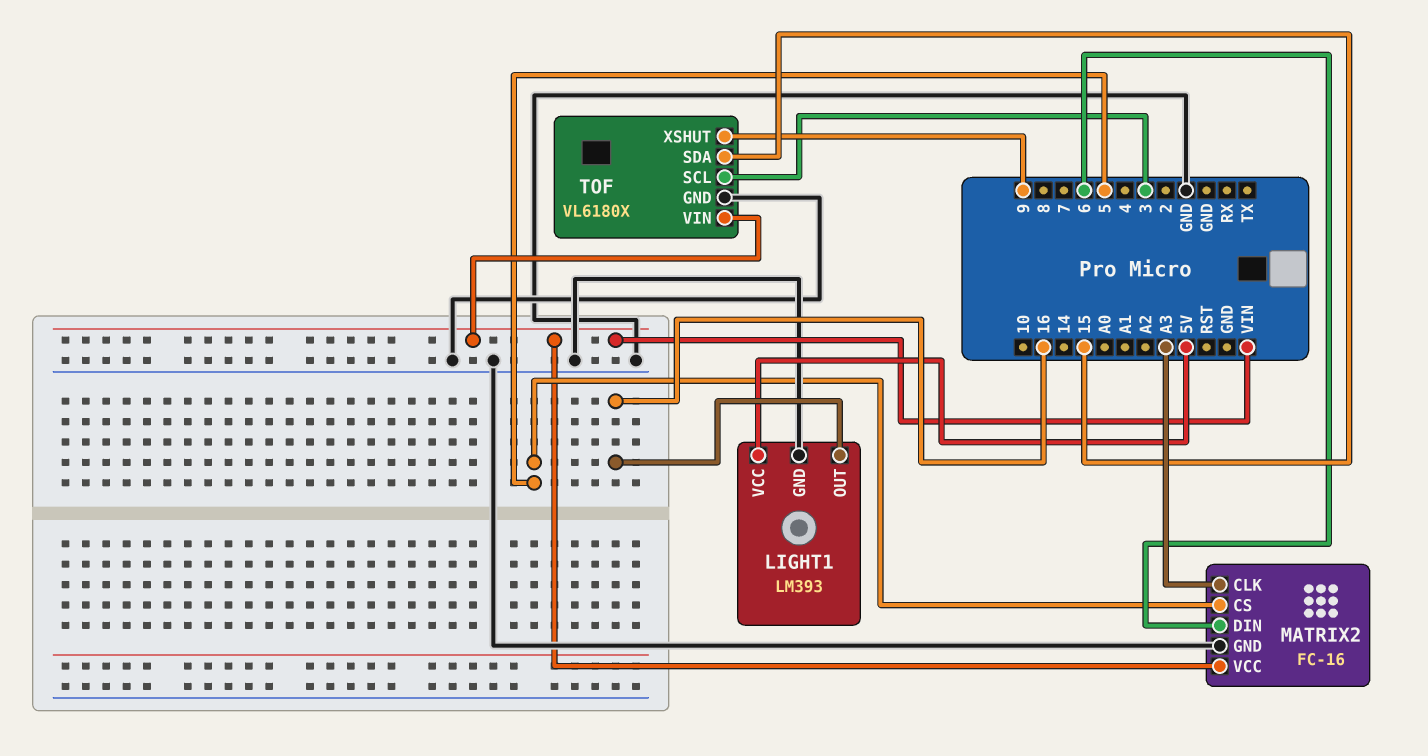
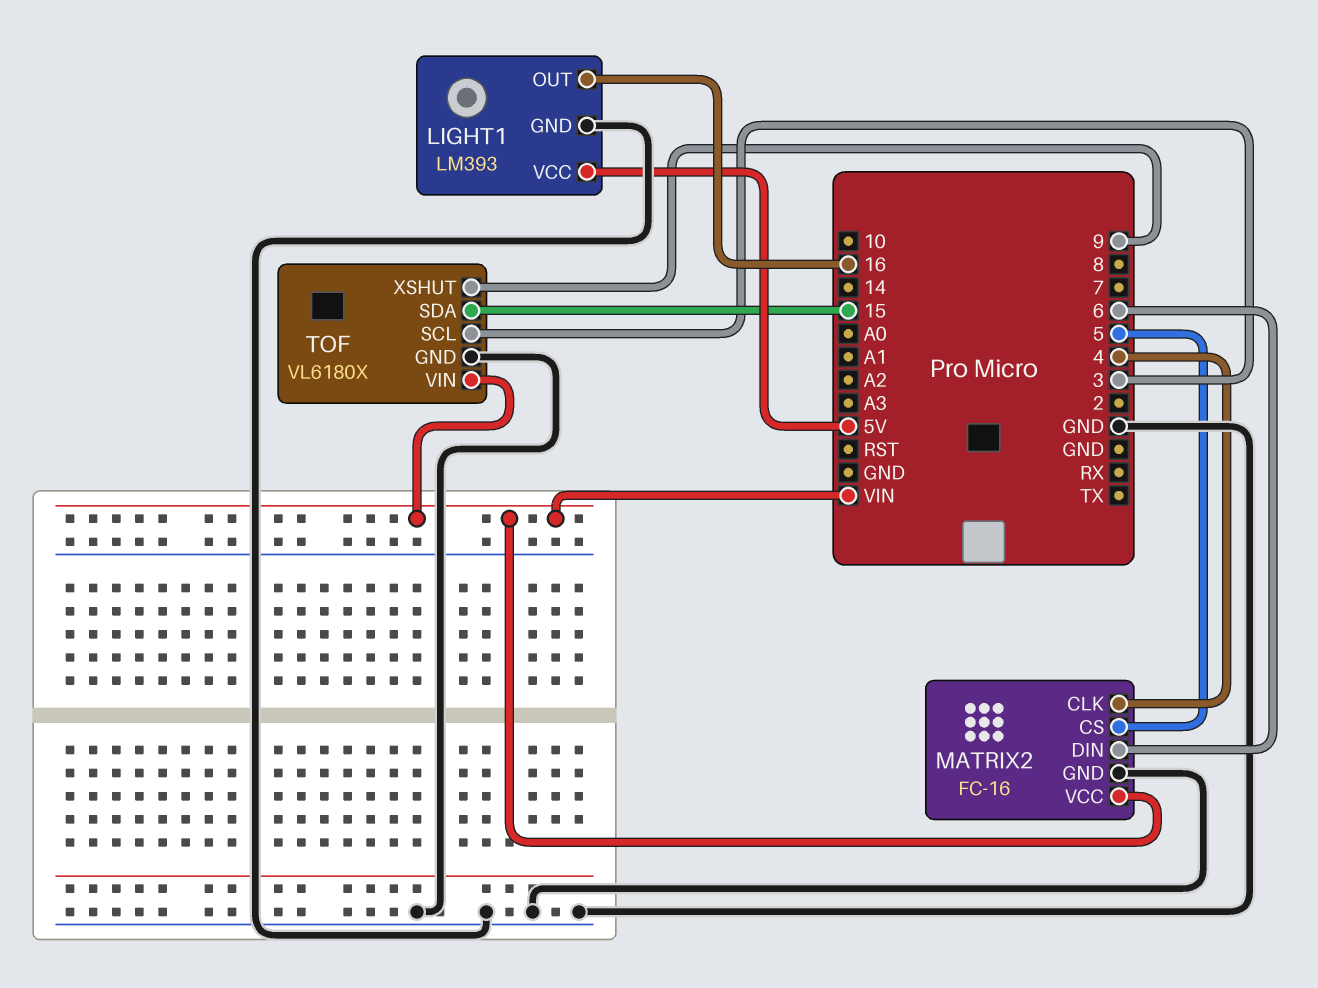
MATRIX2 pin CLK: A3 -> 4

